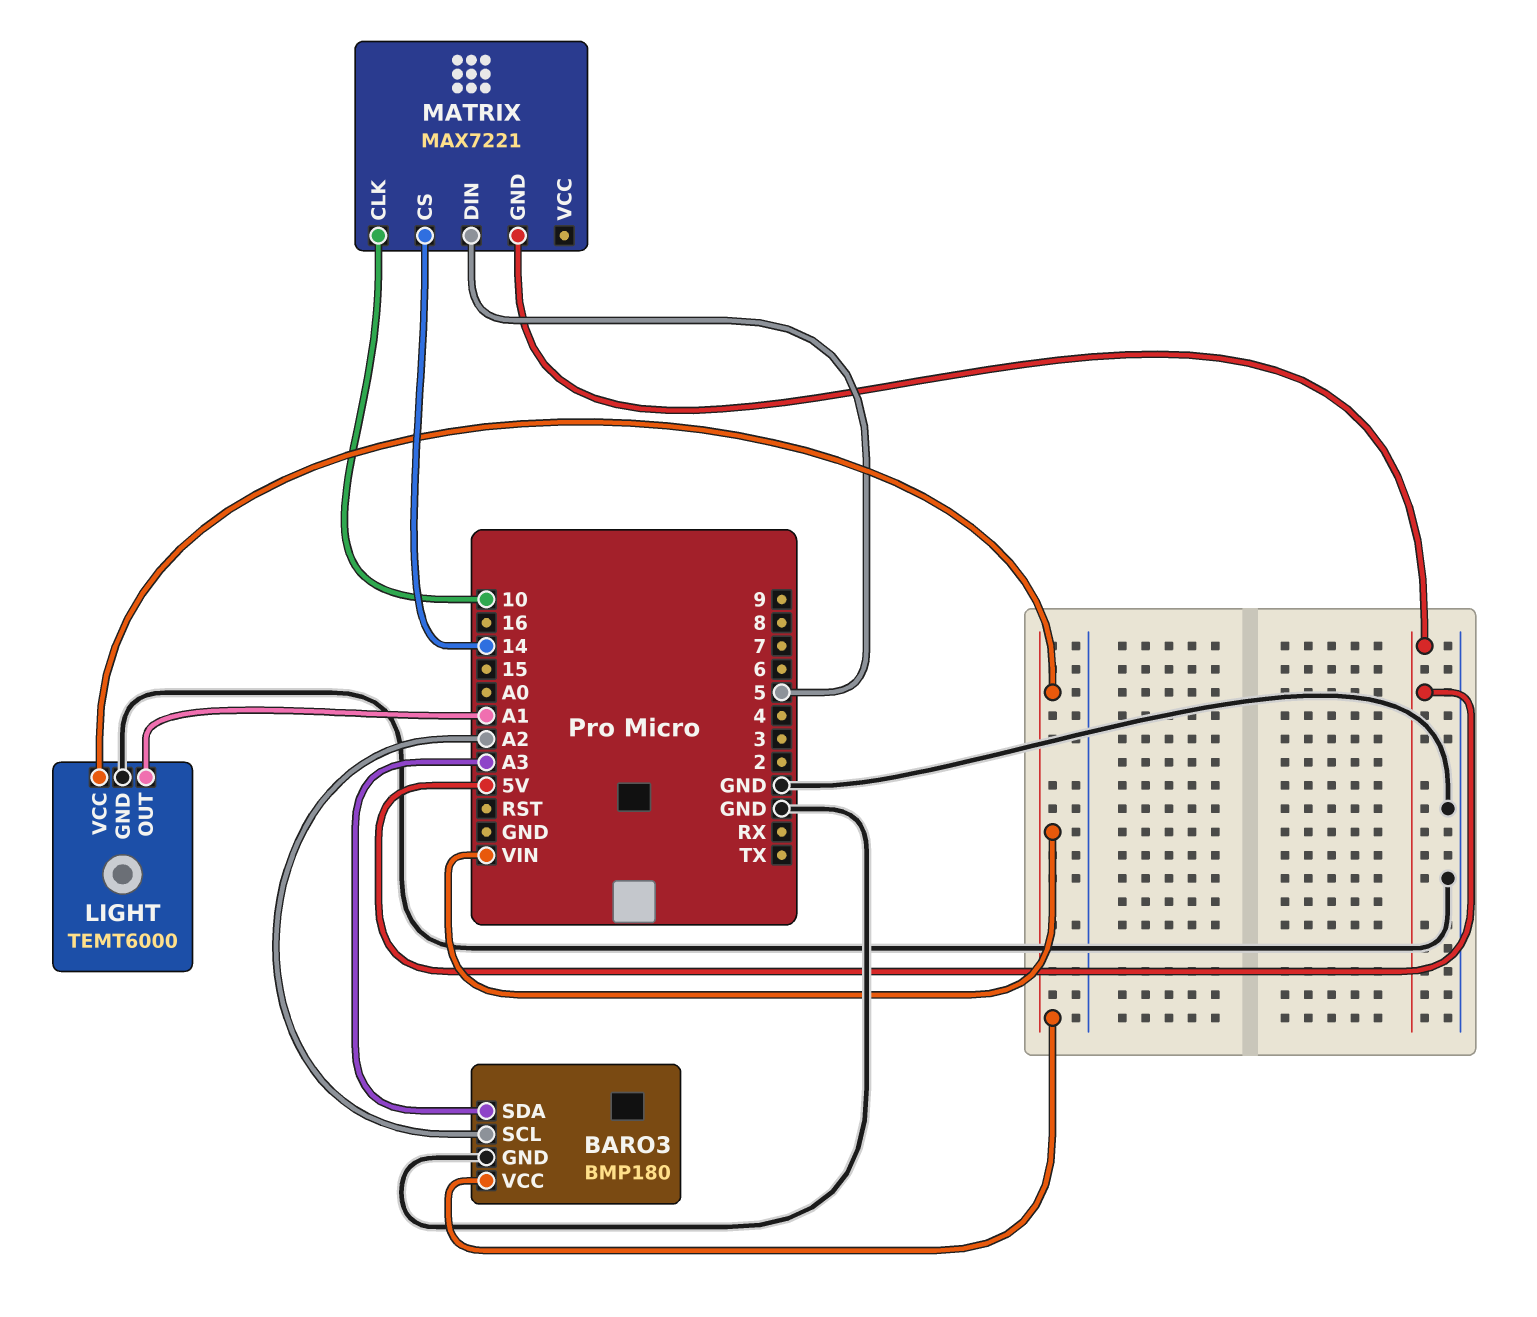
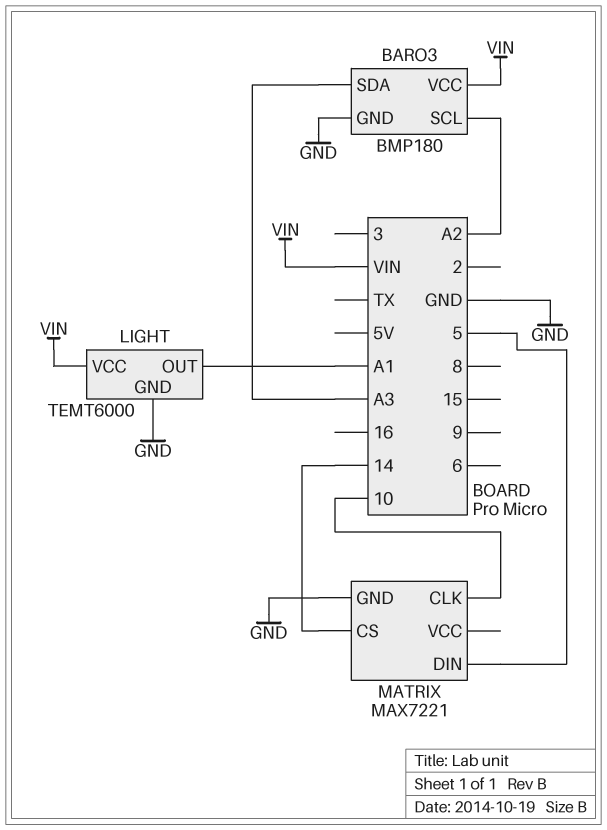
MATRIX pin GND: 5V -> GND

